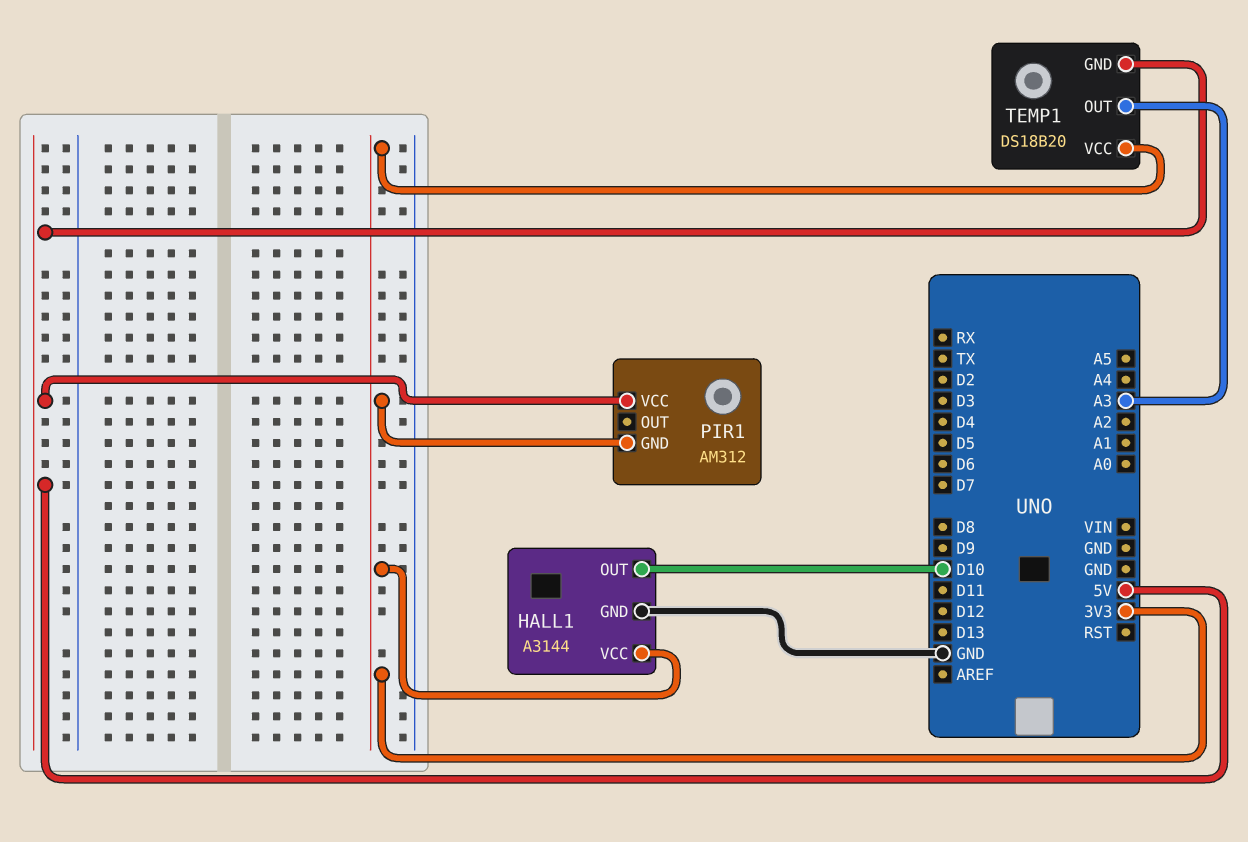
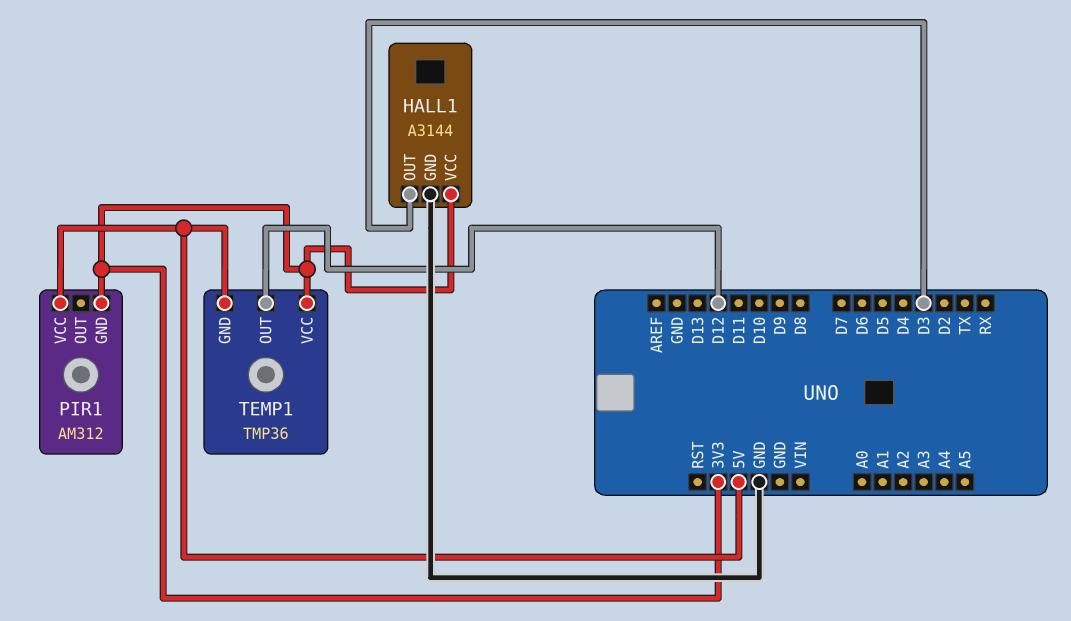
HALL1 pin OUT: D10 -> D3
TEMP1: DS18B20 -> TMP36
TEMP1 pin OUT: A3 -> D12

